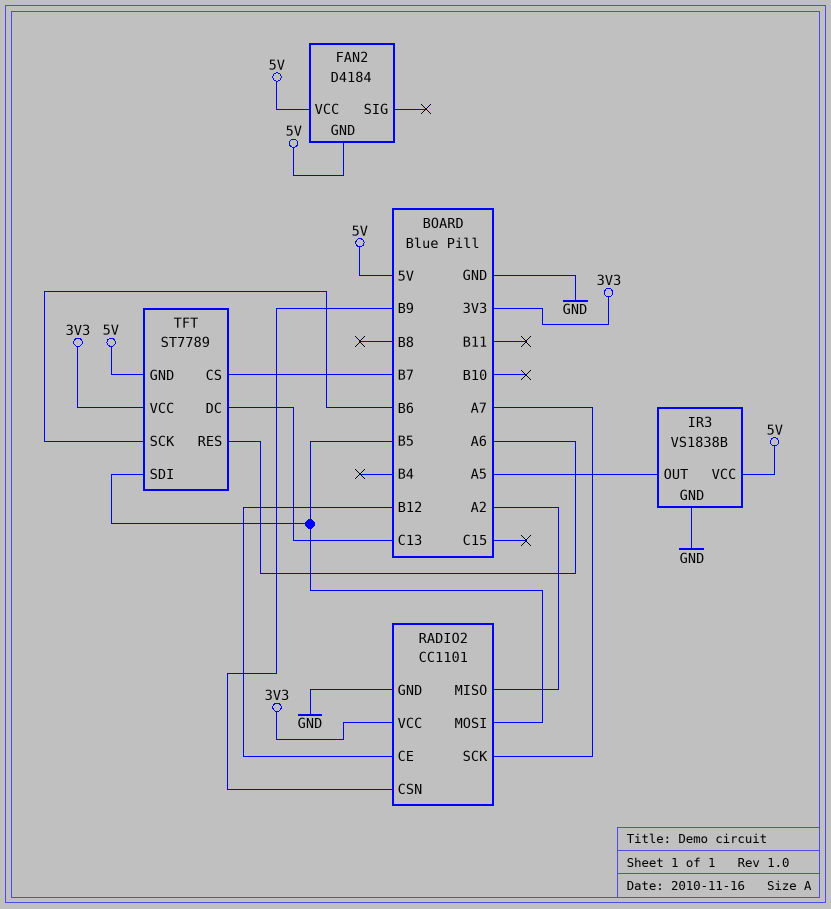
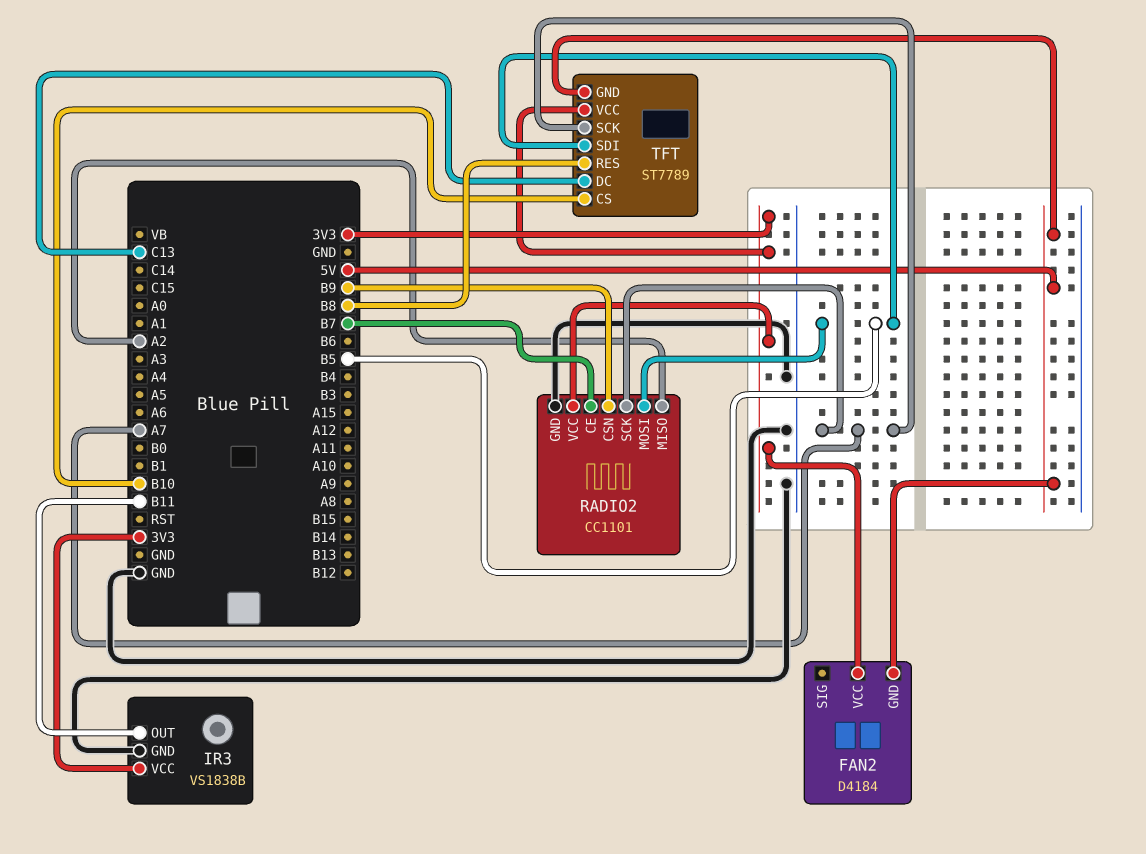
FAN2 pin VCC: 5V -> 3V3
IR3 pin OUT: A5 -> B11
IR3 pin VCC: 5V -> 3V3
RADIO2 pin CE: B12 -> B7
TFT pin CS: B7 -> B10
TFT pin RES: A6 -> B8
TFT pin SCK: B6 -> A7

